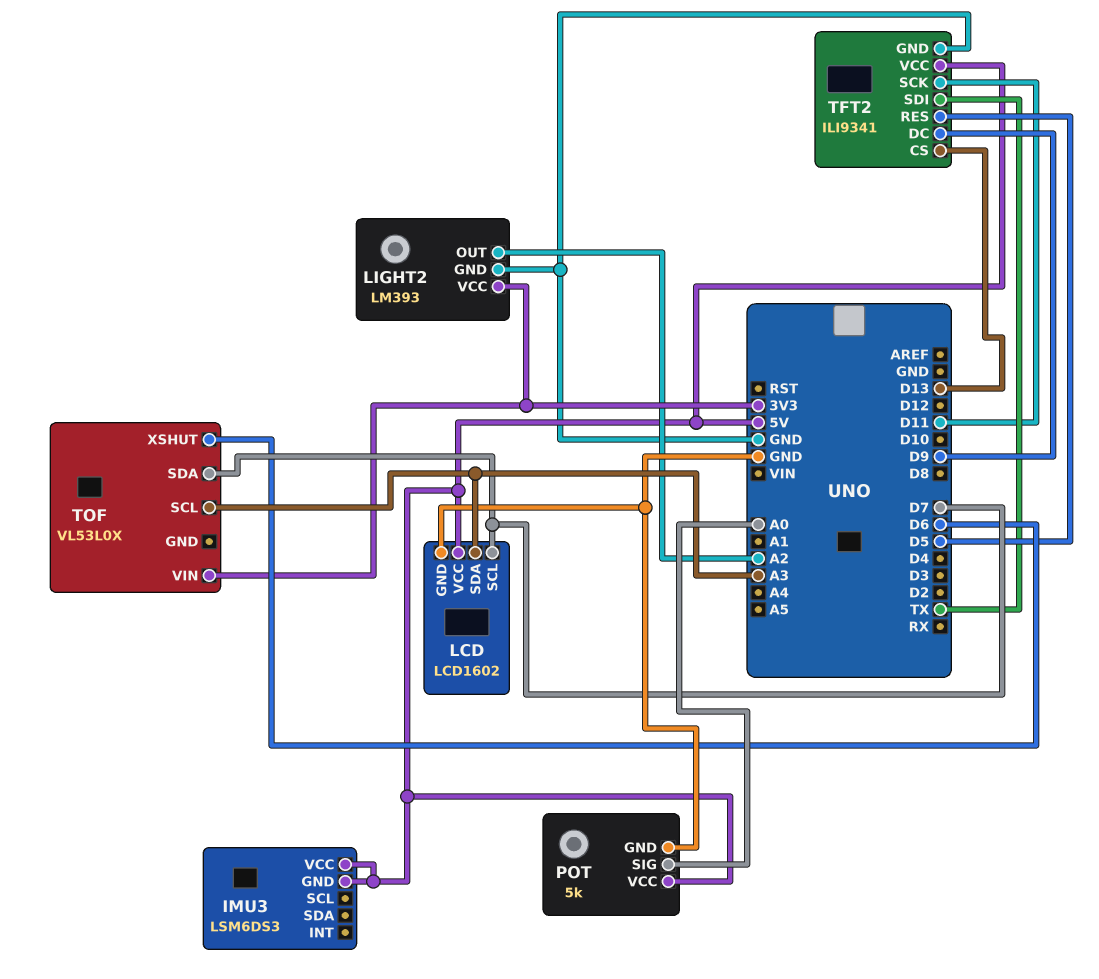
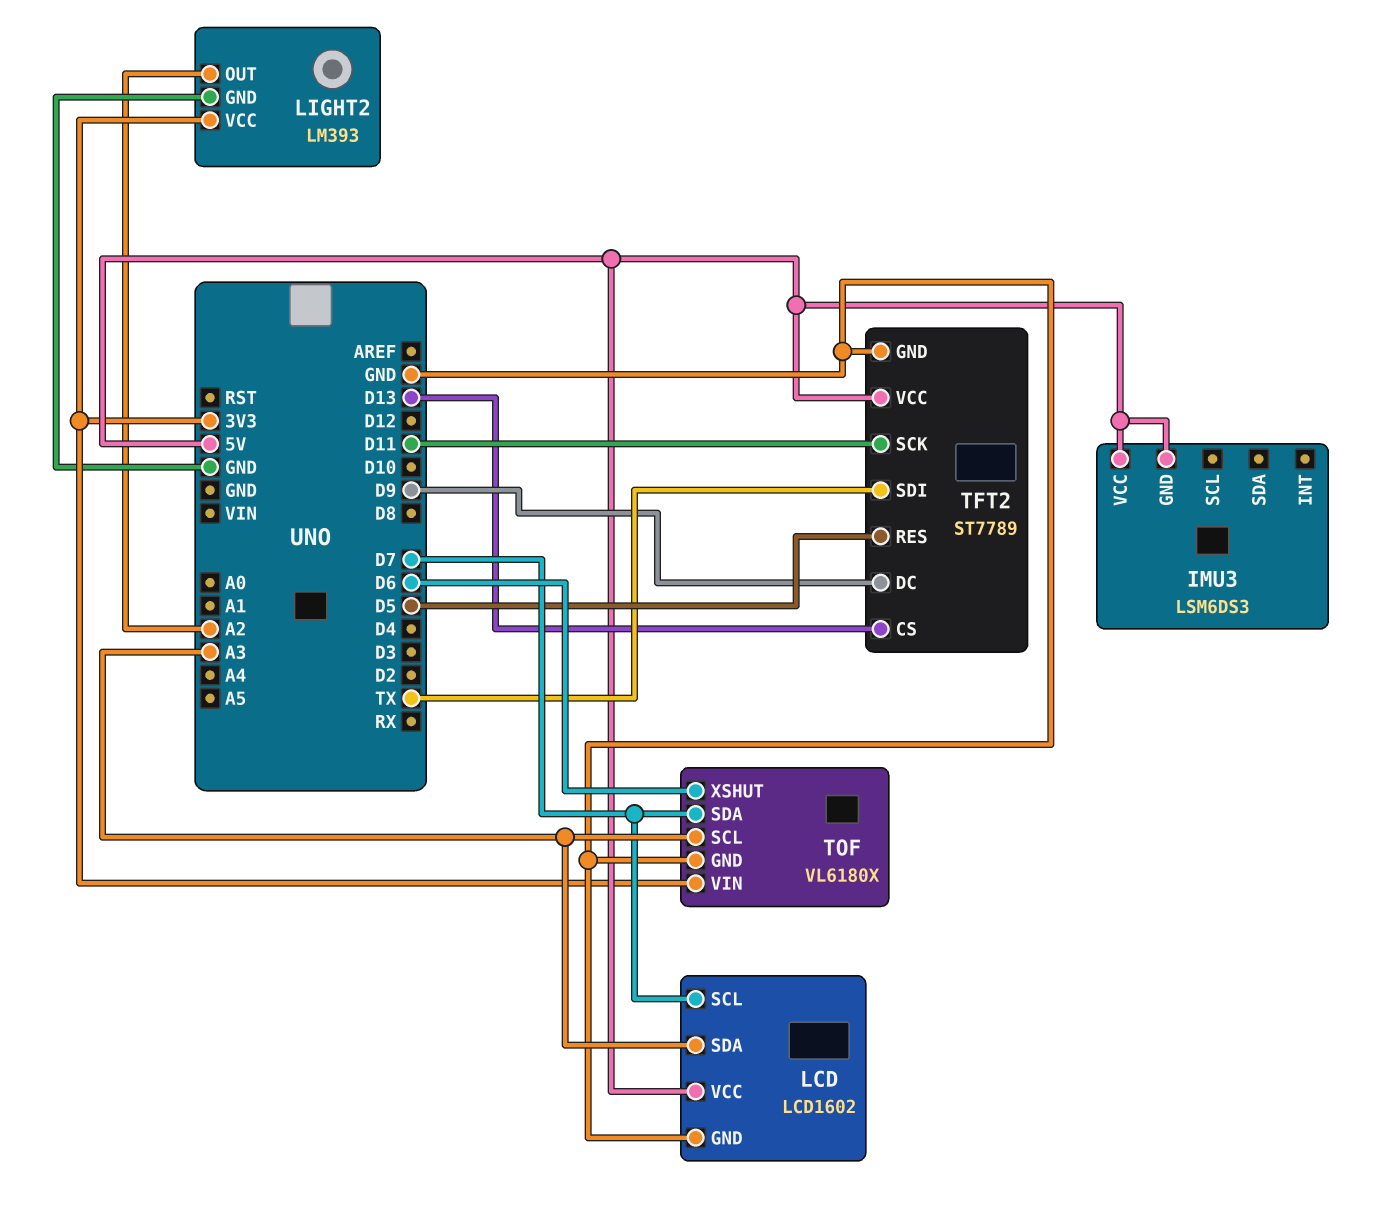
POT: 5k -> none
POT pin GND: GND -> none
POT pin SIG: A0 -> none
POT pin VCC: 5V -> none
TFT2: ILI9341 -> ST7789
TOF: VL53L0X -> VL6180X
TOF pin GND: none -> GND

